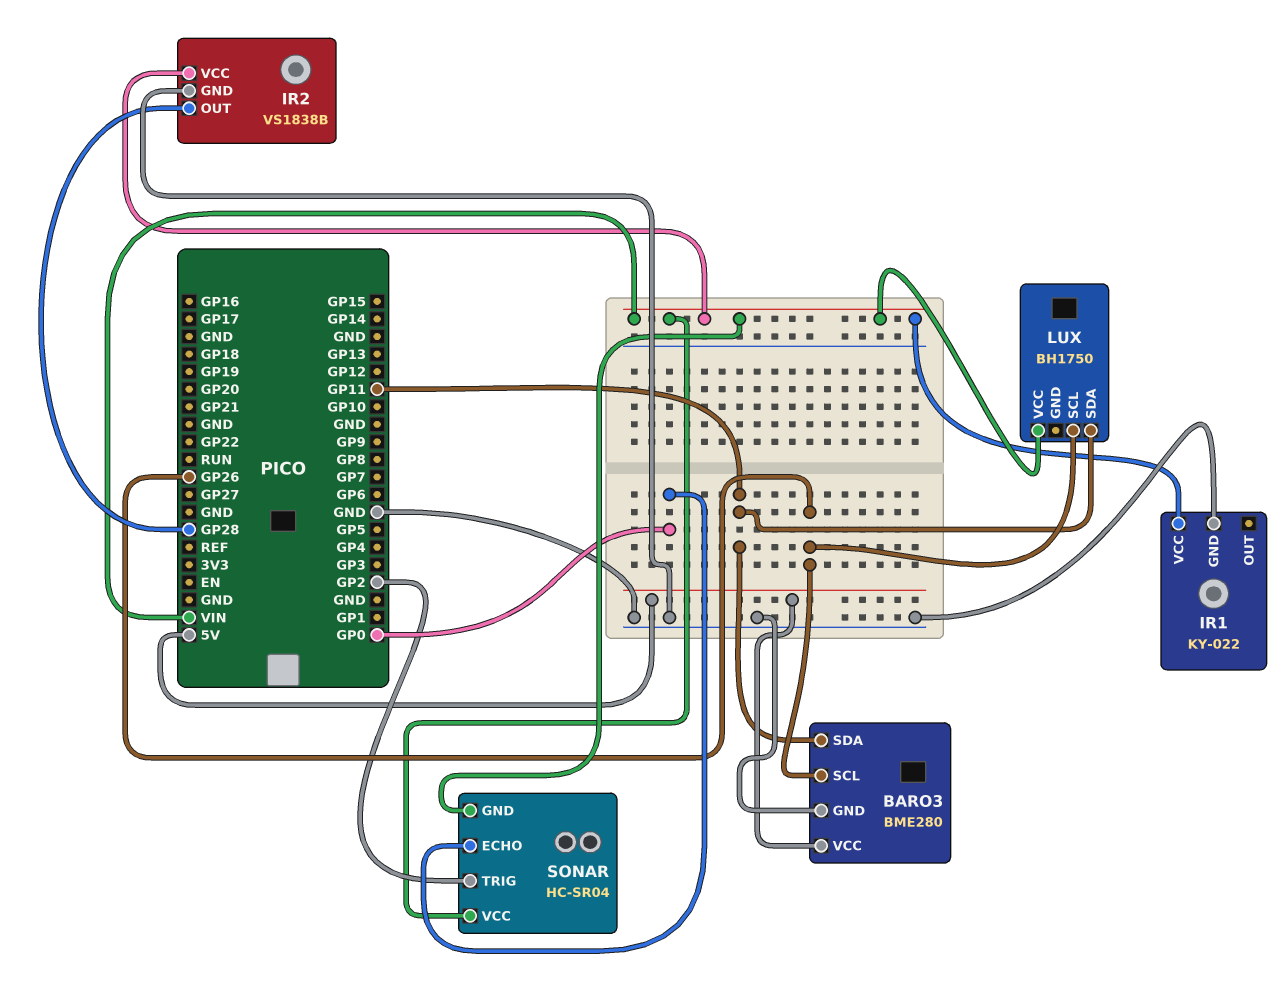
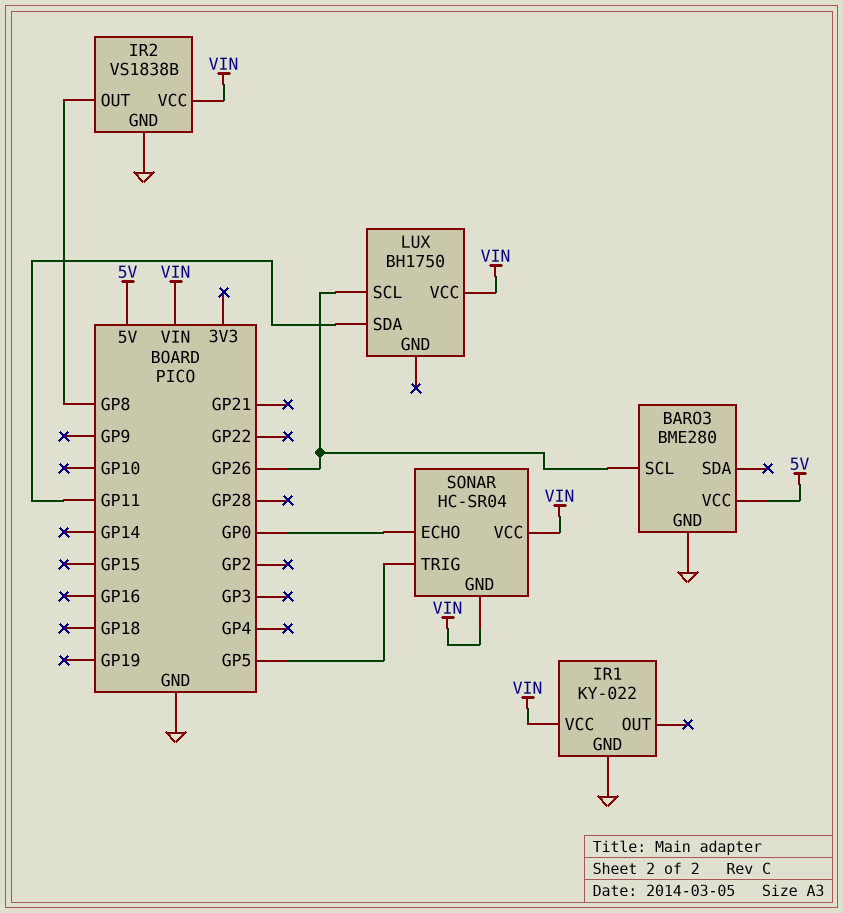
BARO3 pin SDA: GP11 -> none
IR2 pin OUT: GP28 -> GP8
SONAR pin TRIG: GP2 -> GP5

